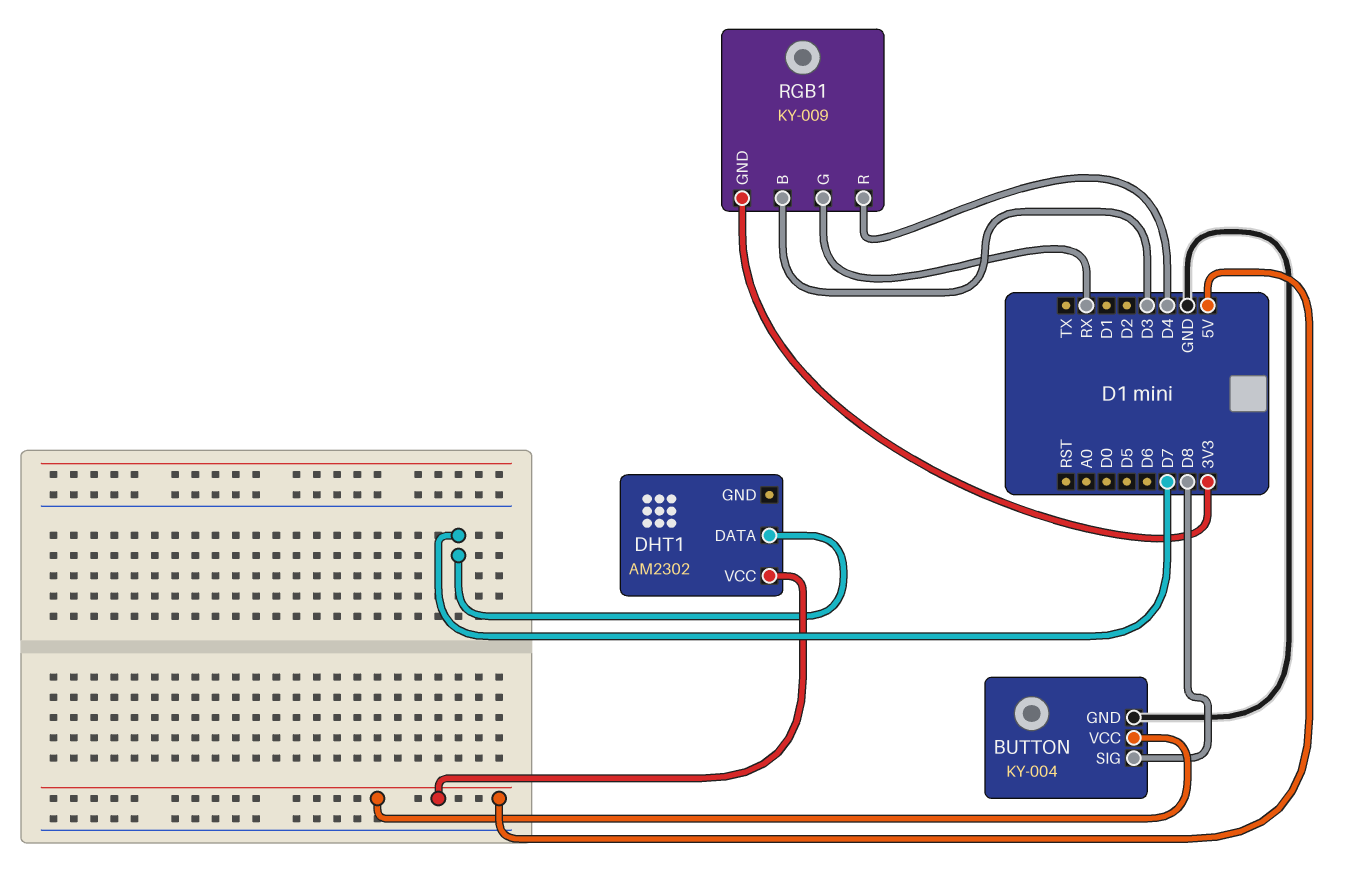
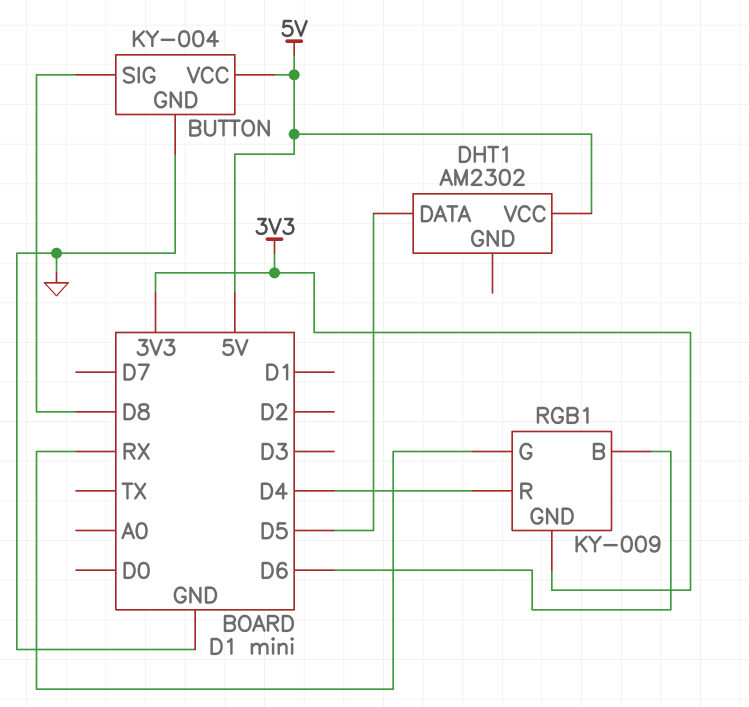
DHT1 pin DATA: D7 -> D5
RGB1 pin B: D3 -> D6

